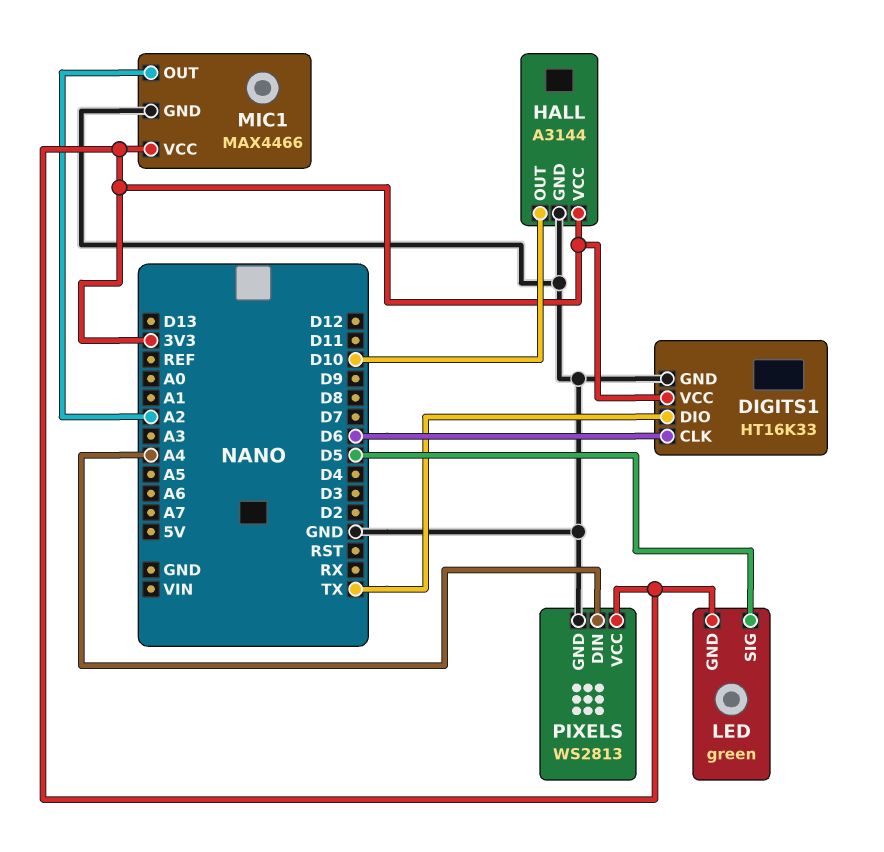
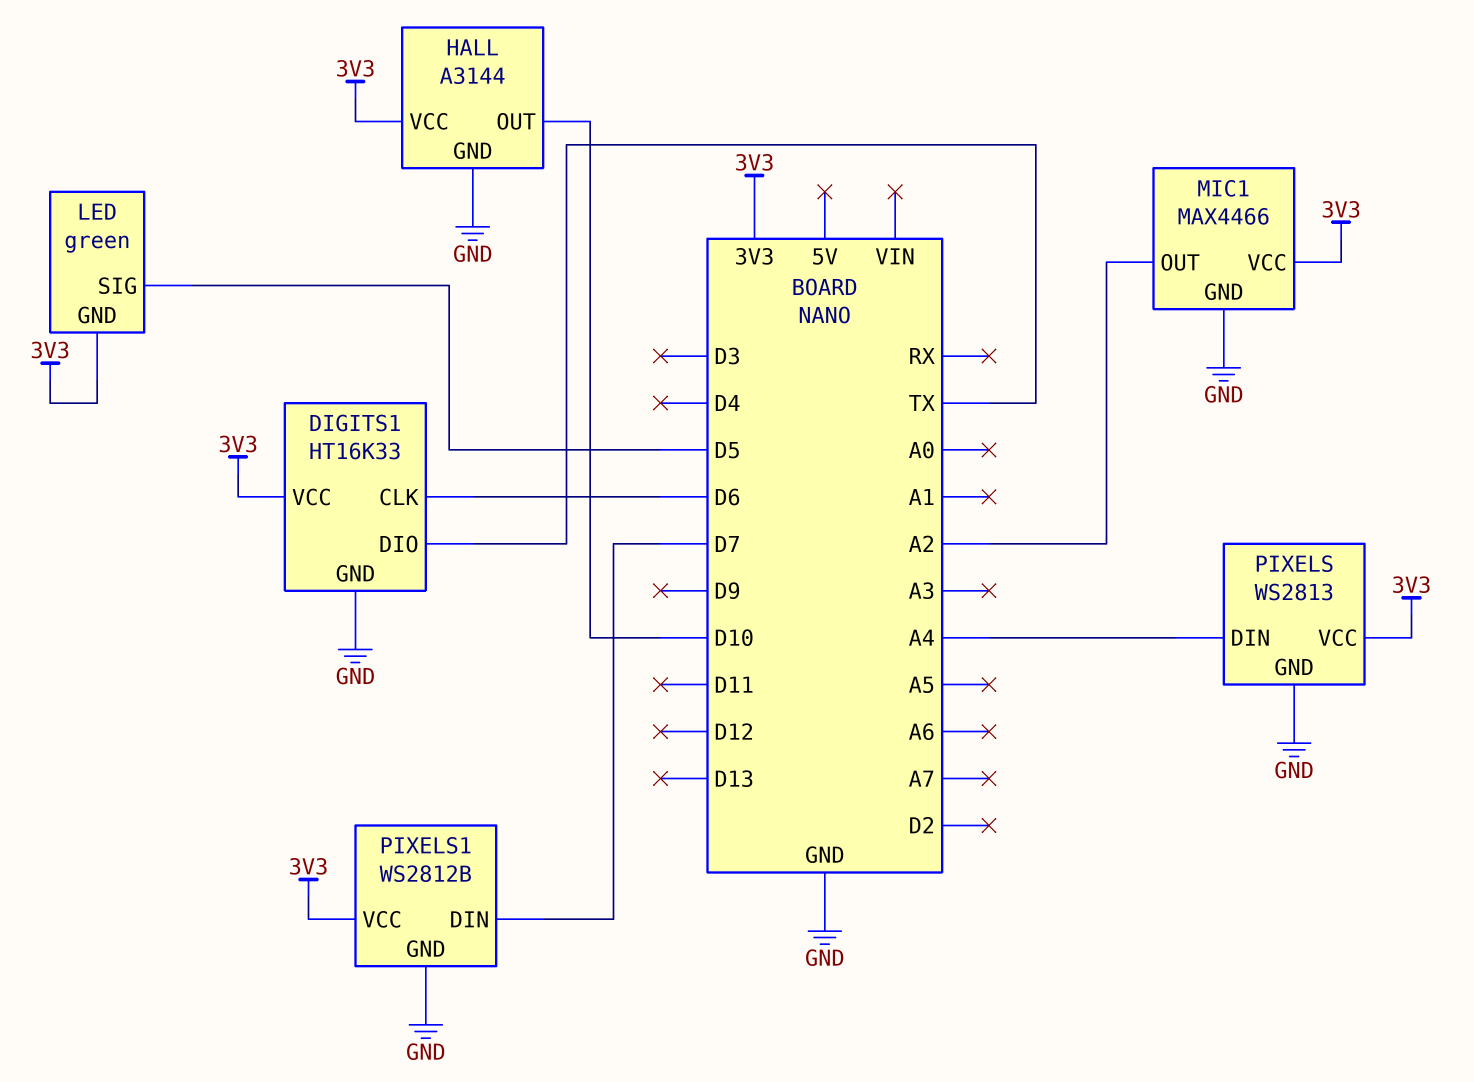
PIXELS1: none -> WS2812B
PIXELS1 pin DIN: none -> D7
PIXELS1 pin GND: none -> GND
PIXELS1 pin VCC: none -> 3V3

